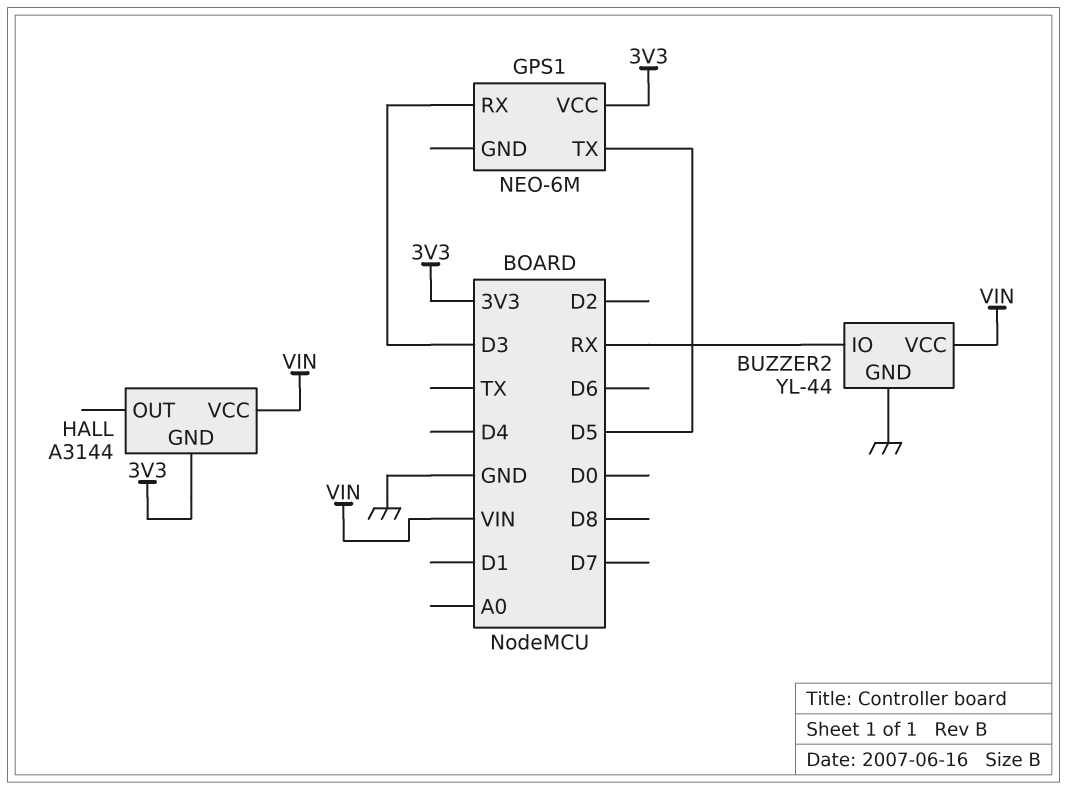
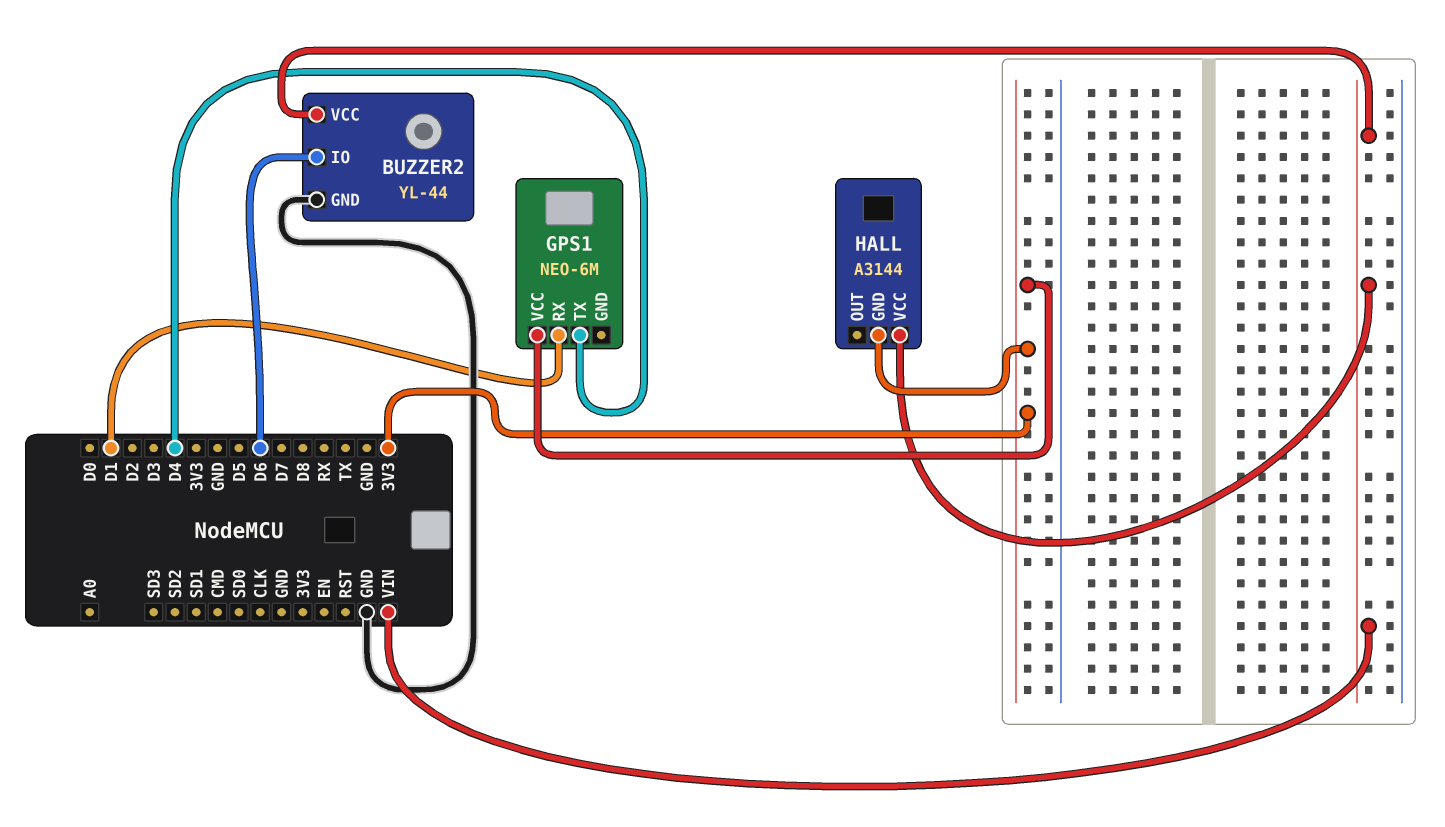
BUZZER2 pin IO: RX -> D6
GPS1 pin RX: D3 -> D1
GPS1 pin TX: D5 -> D4

